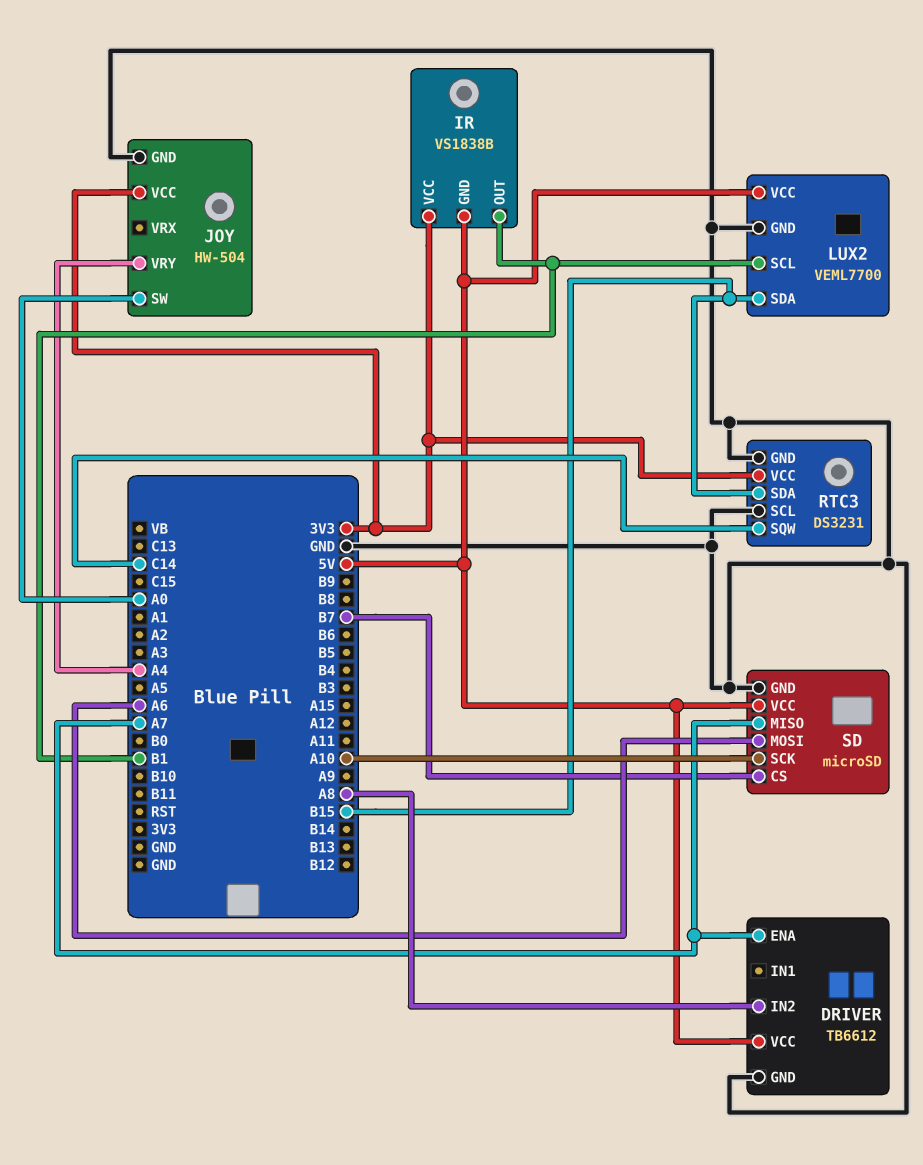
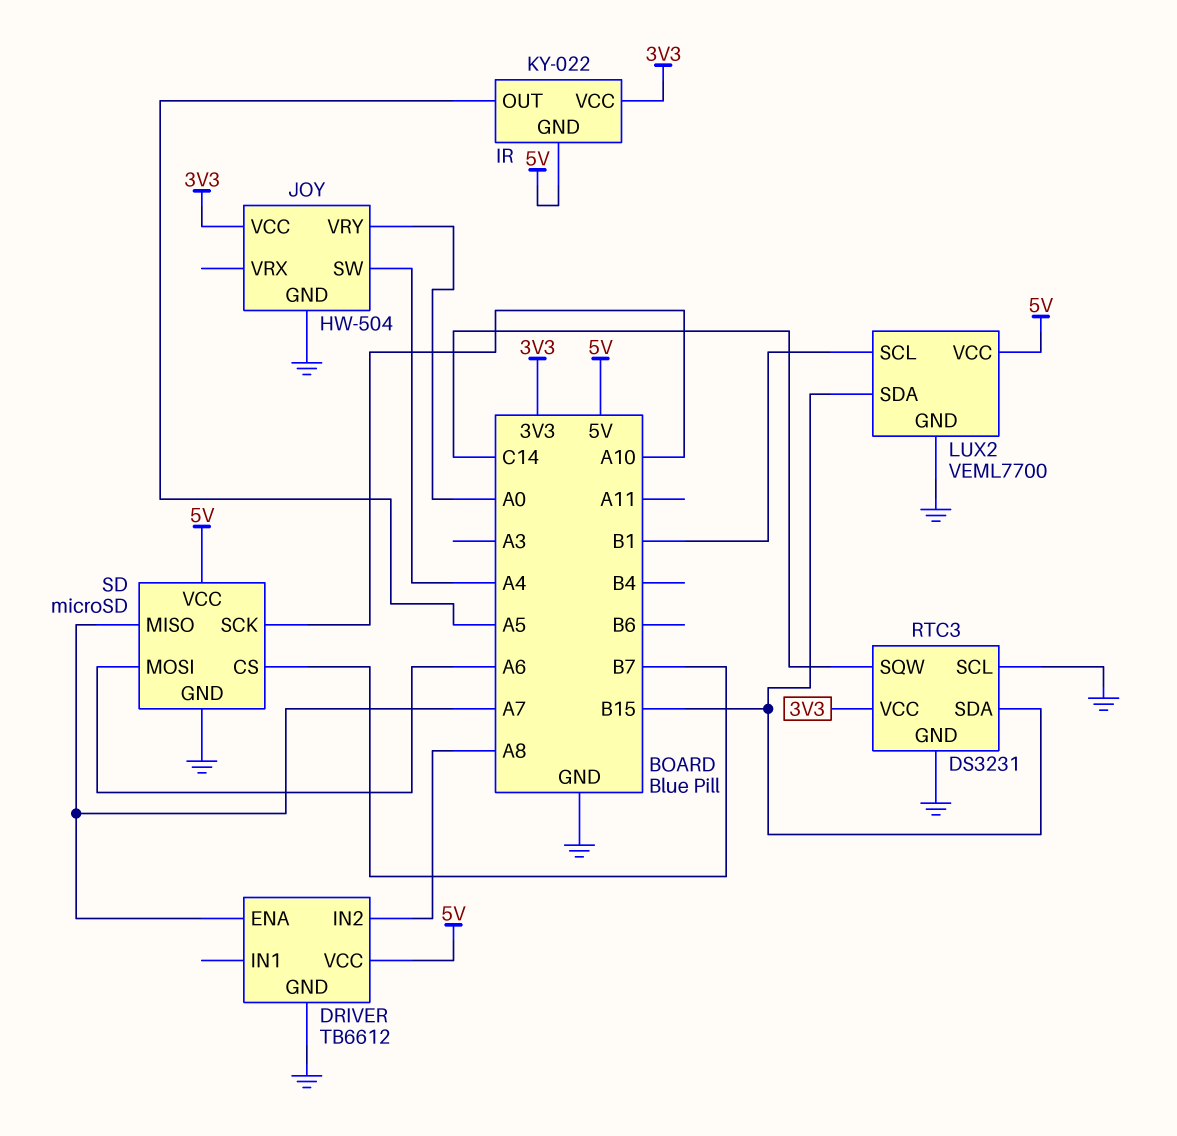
IR: VS1838B -> KY-022
IR pin OUT: B1 -> A5
JOY pin SW: A0 -> A4
JOY pin VRY: A4 -> A0

